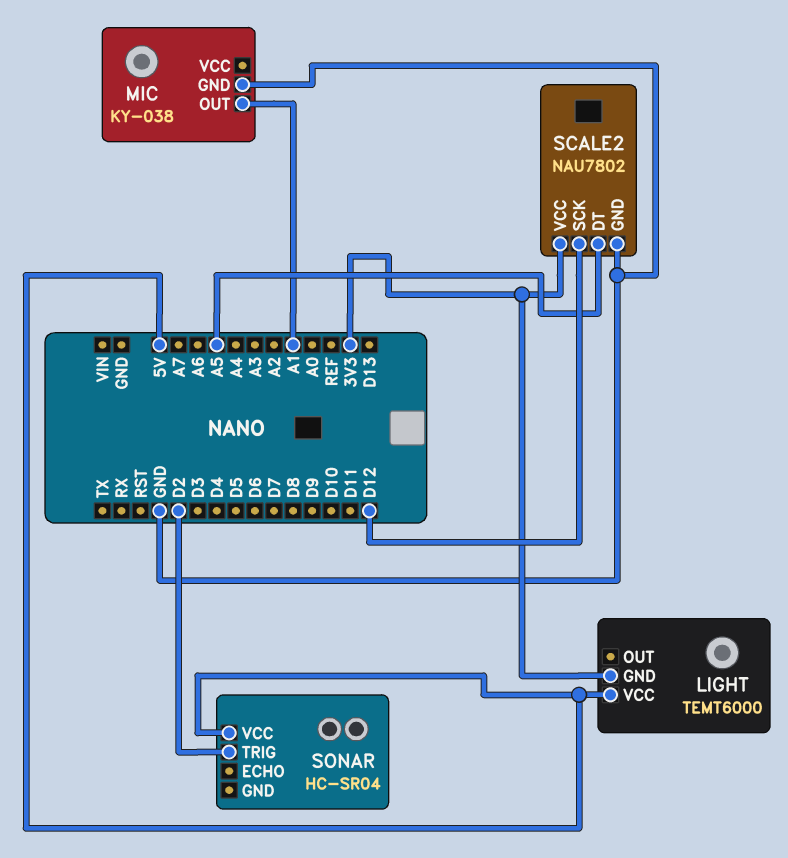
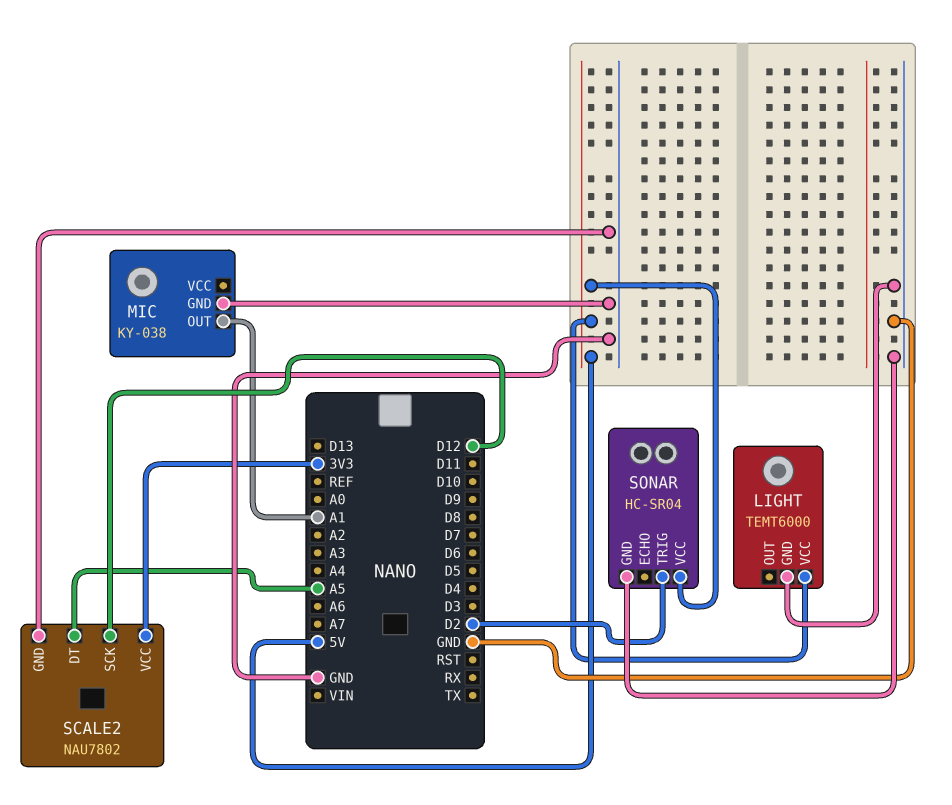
LIGHT pin GND: 3V3 -> GND
SONAR pin GND: none -> GND

